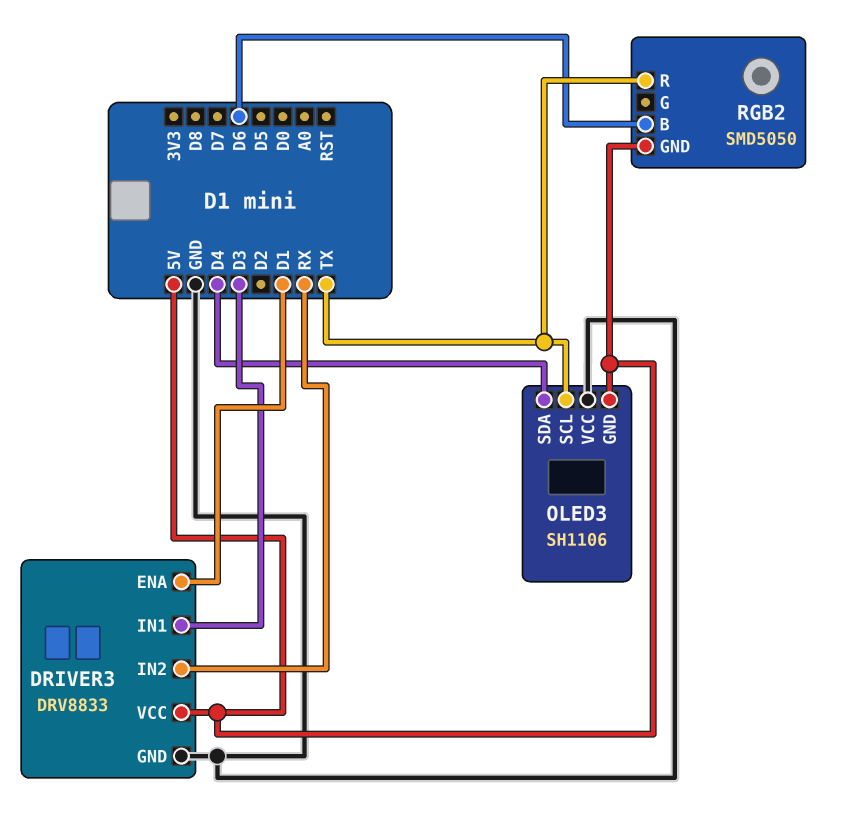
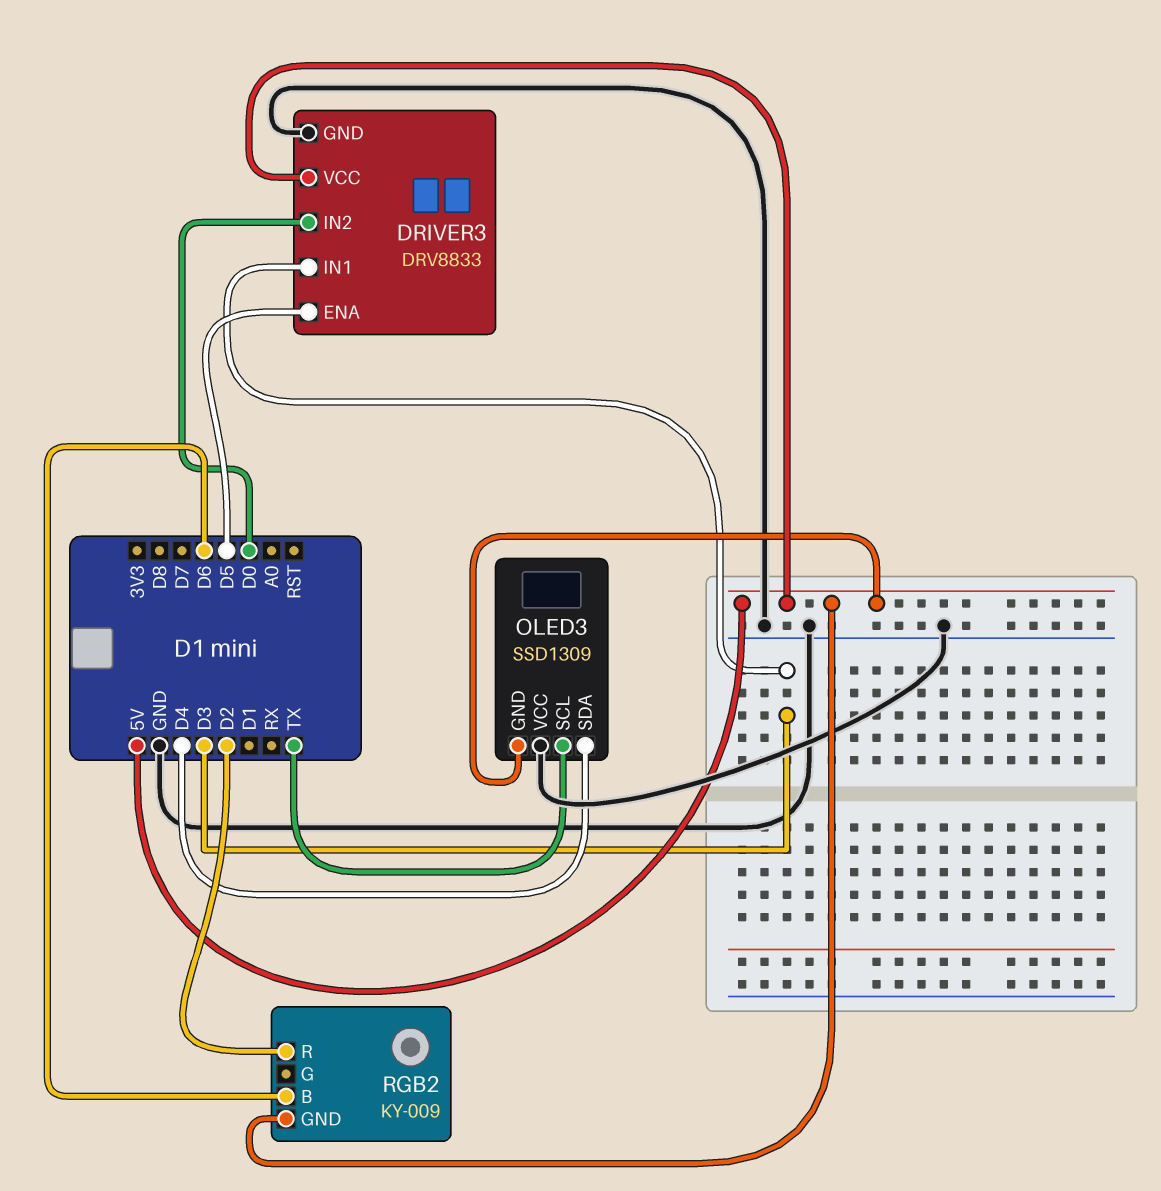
DRIVER3 pin ENA: D1 -> D5
DRIVER3 pin IN2: RX -> D0
OLED3: SH1106 -> SSD1309
RGB2: SMD5050 -> KY-009
RGB2 pin R: TX -> D2

